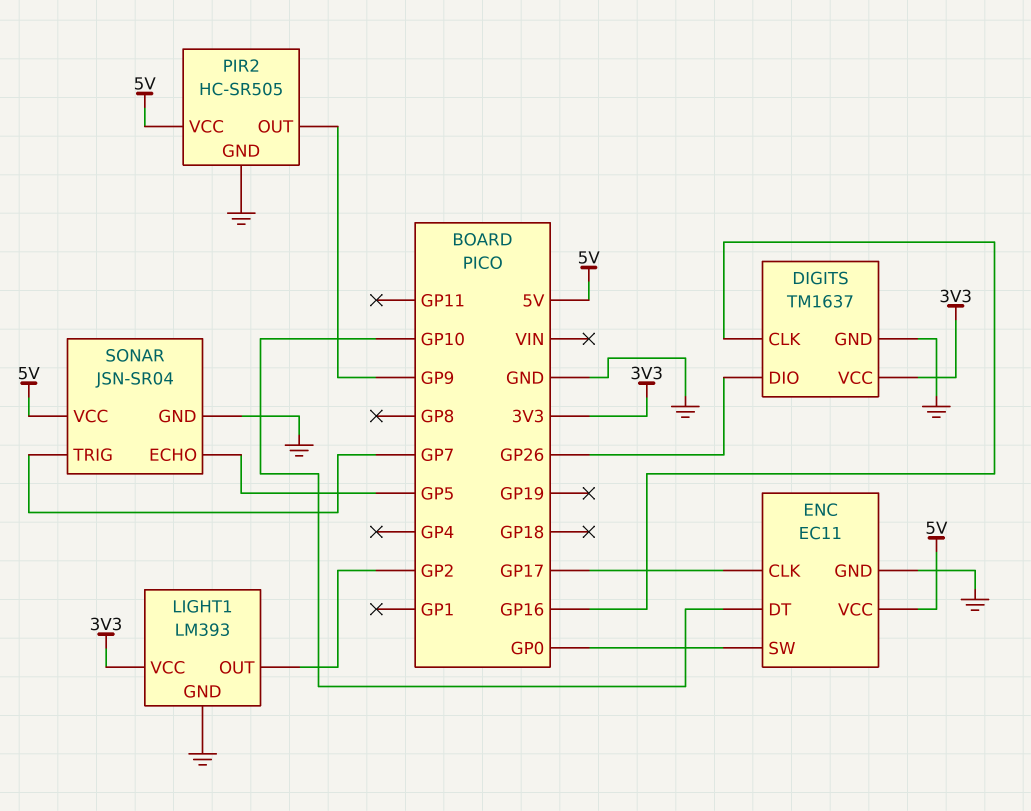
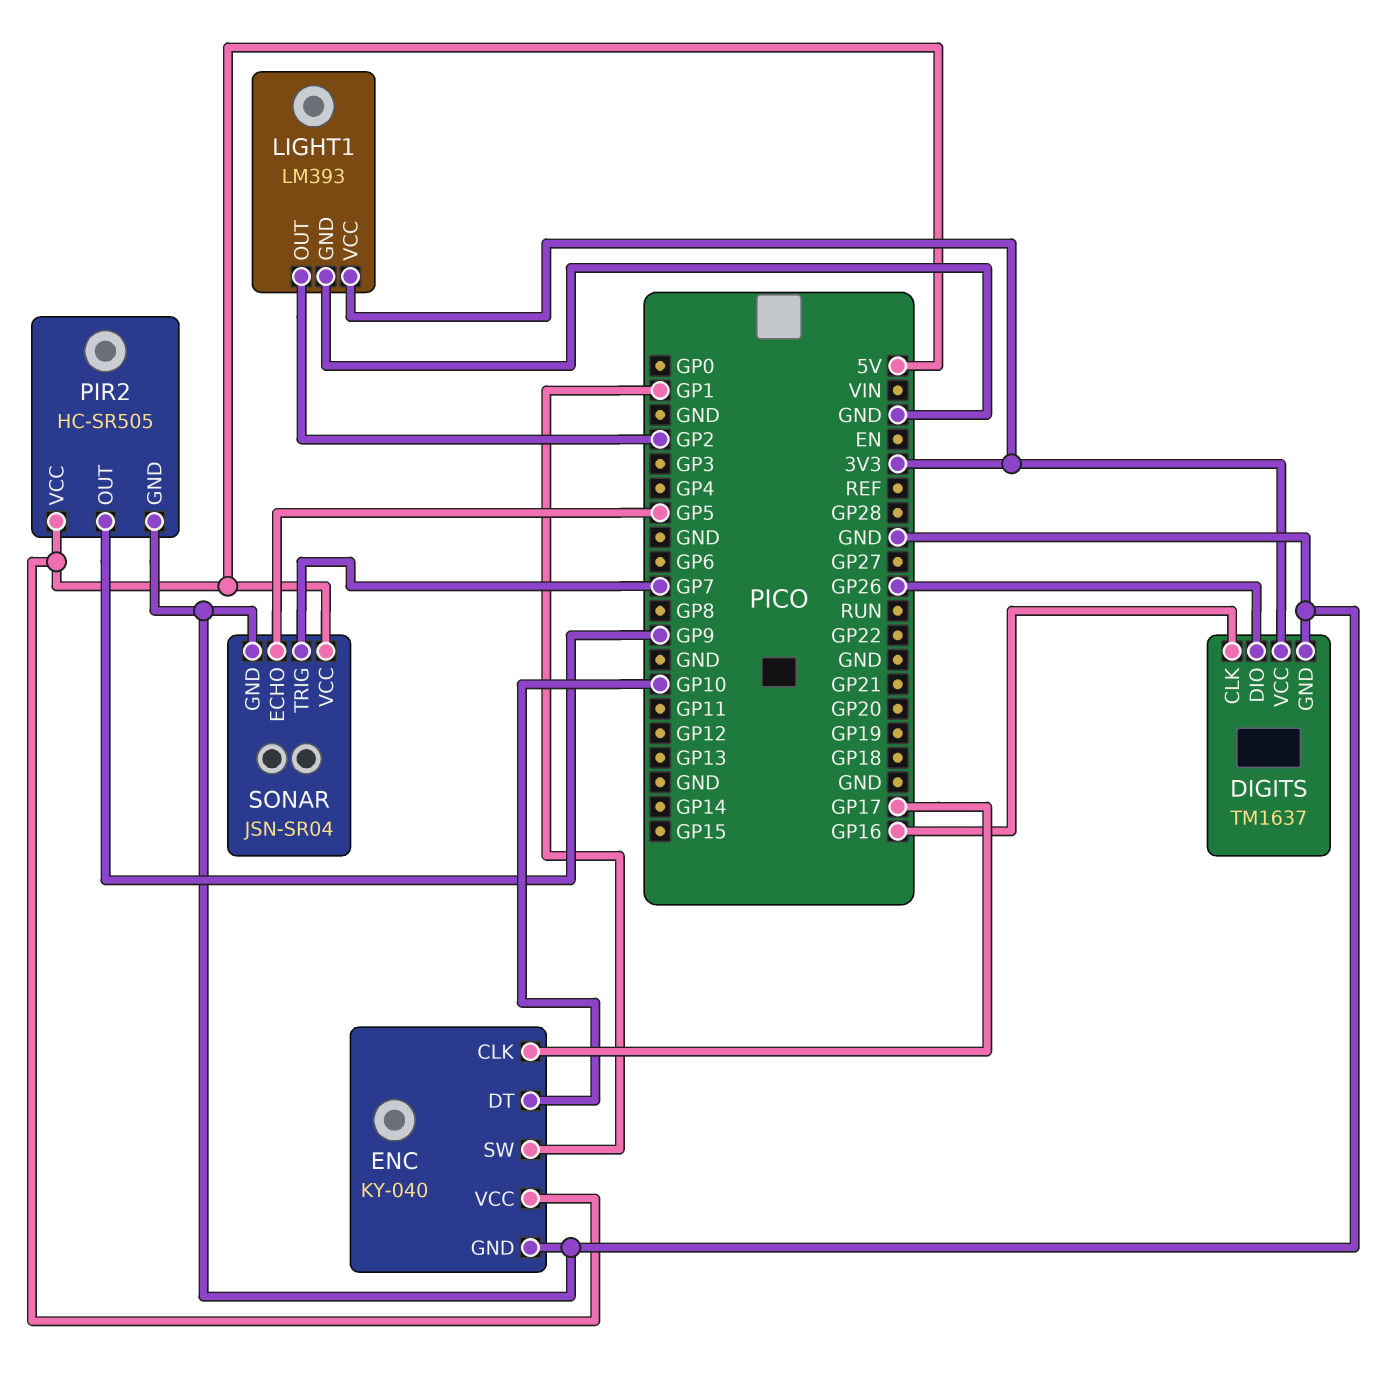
ENC: EC11 -> KY-040
ENC pin SW: GP0 -> GP1

